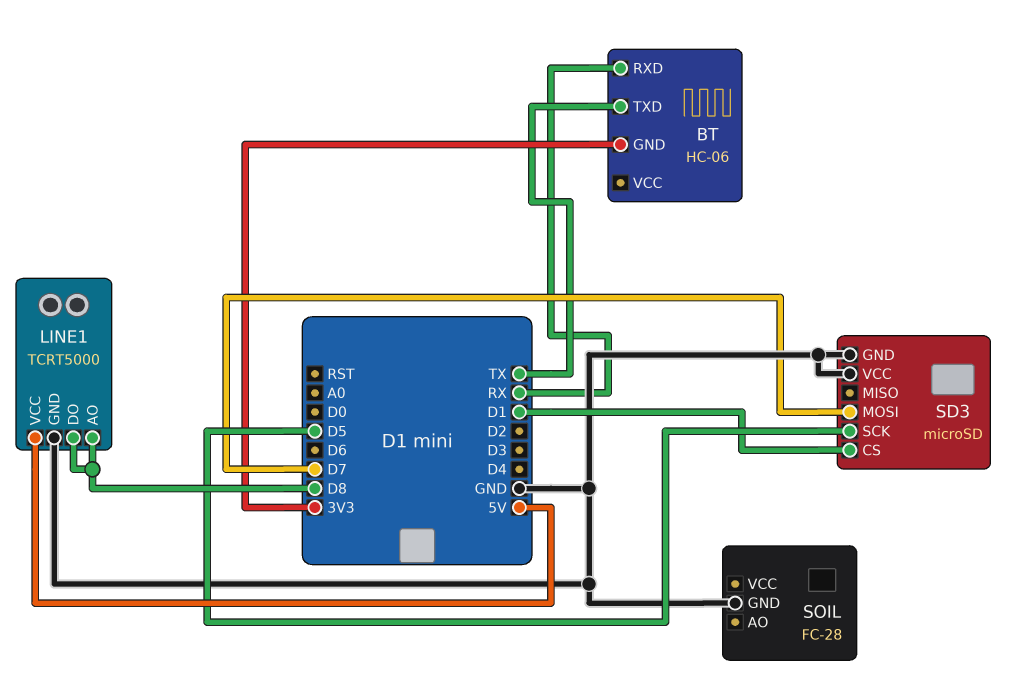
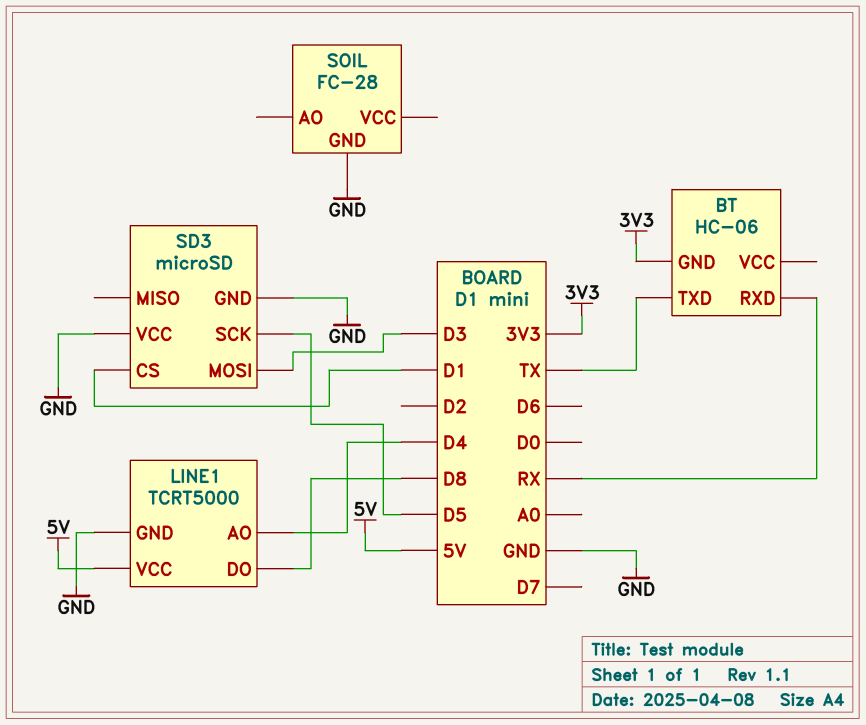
LINE1 pin AO: D8 -> D4
SD3 pin MOSI: D7 -> D3

